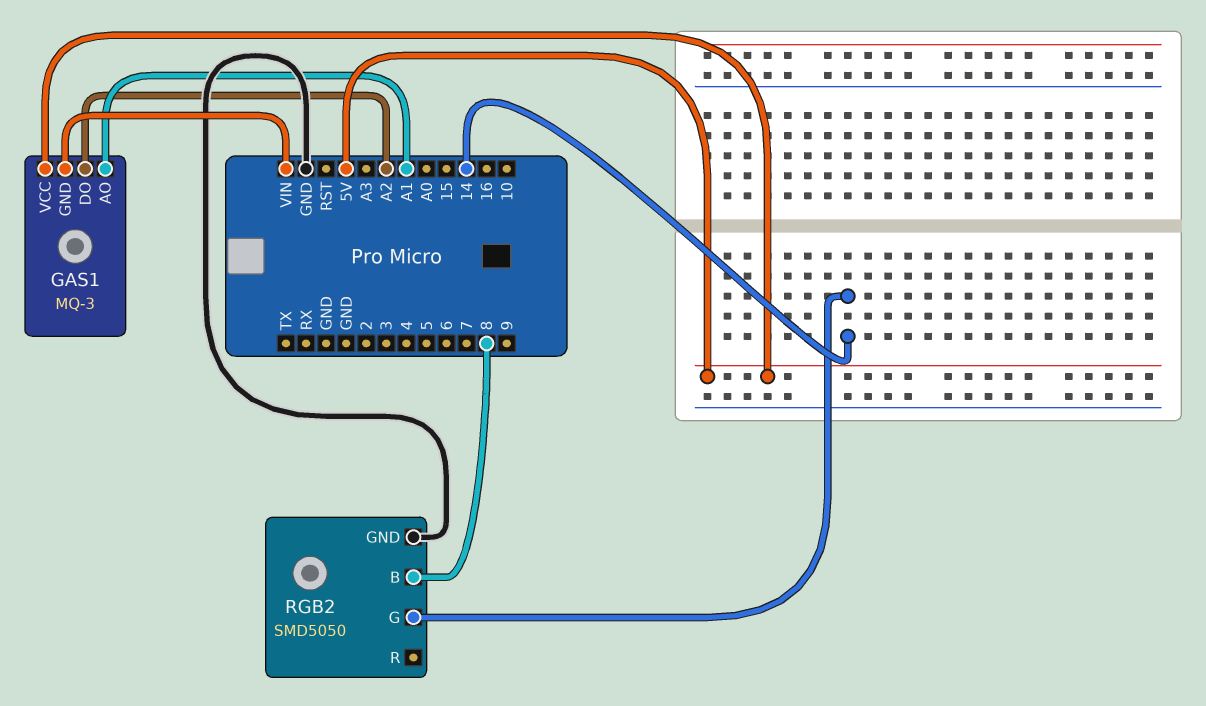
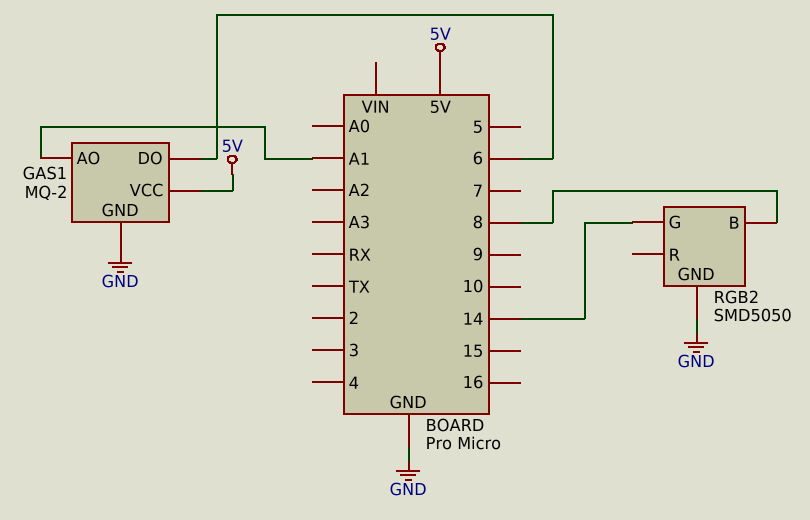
GAS1: MQ-3 -> MQ-2
GAS1 pin DO: A2 -> 6
GAS1 pin GND: VIN -> GND

